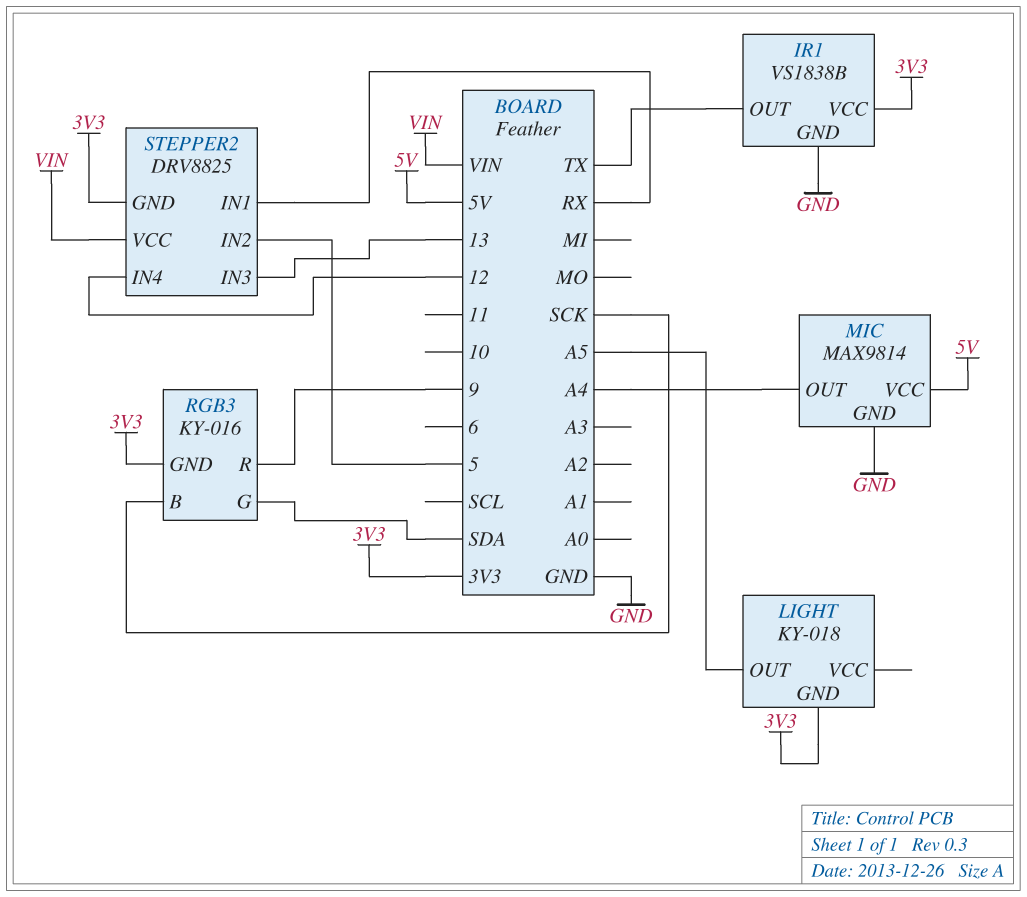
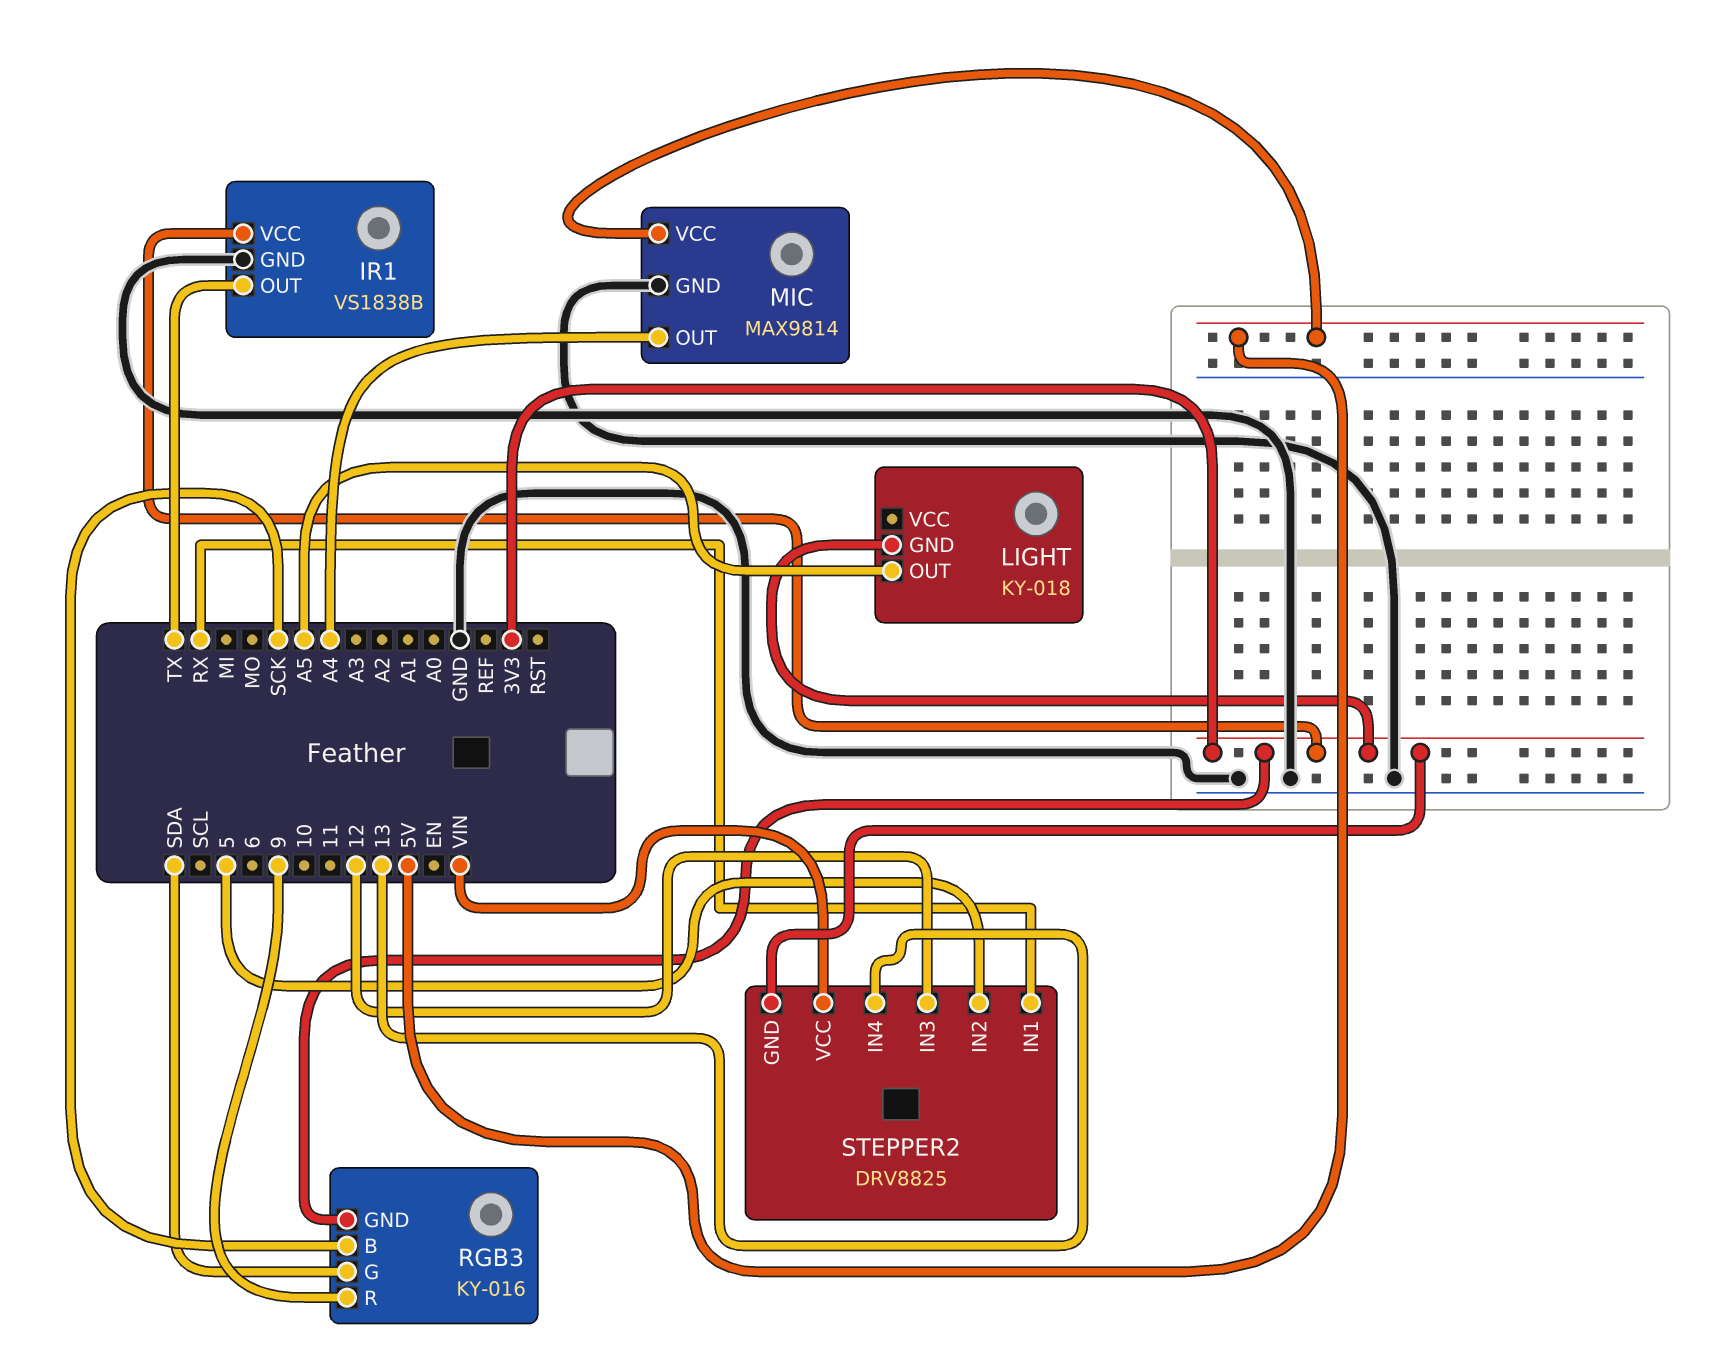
STEPPER2 pin IN3: 13 -> 12
STEPPER2 pin IN4: 12 -> 13

